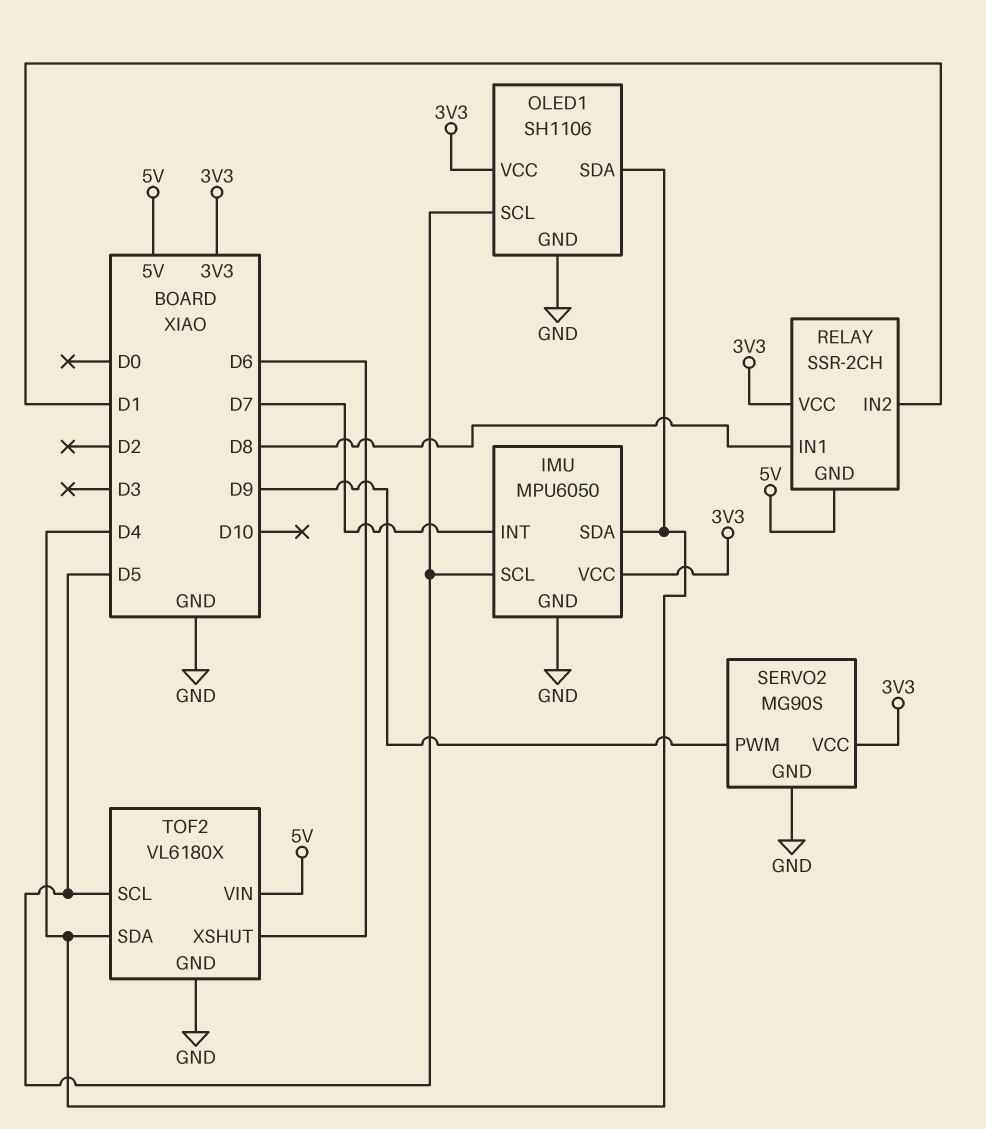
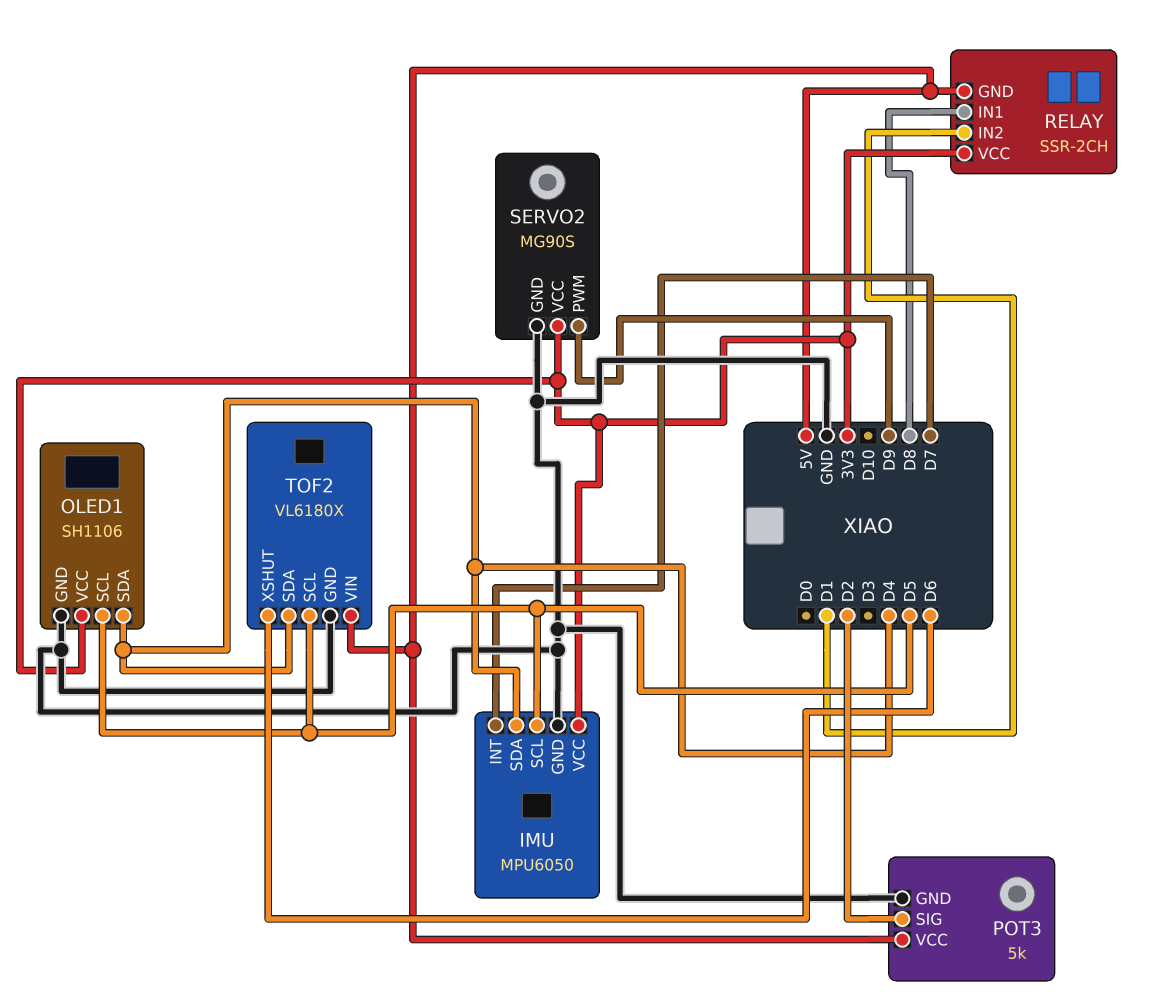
POT3: none -> 5k
POT3 pin GND: none -> GND
POT3 pin SIG: none -> D2
POT3 pin VCC: none -> 5V

